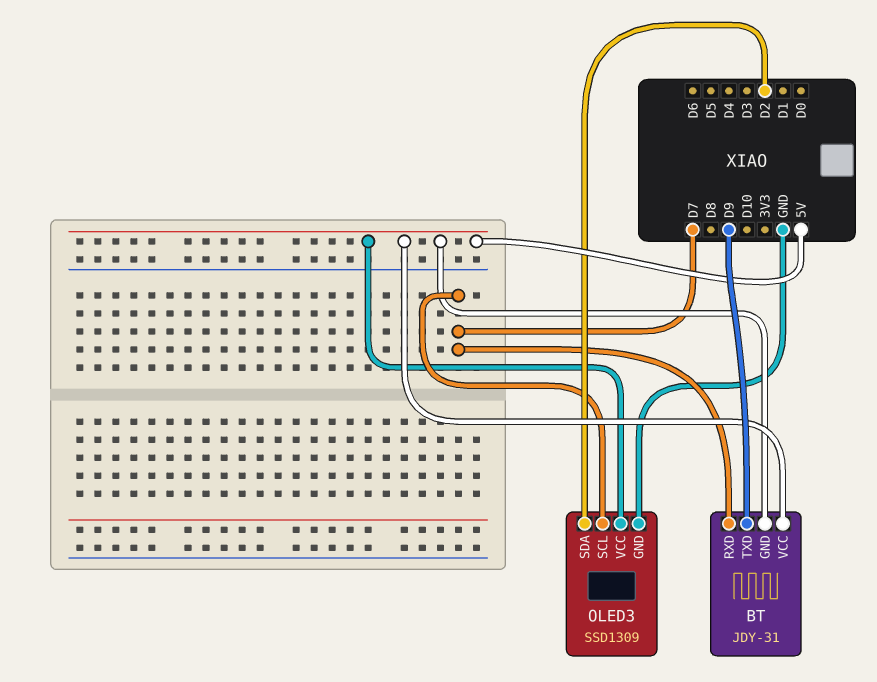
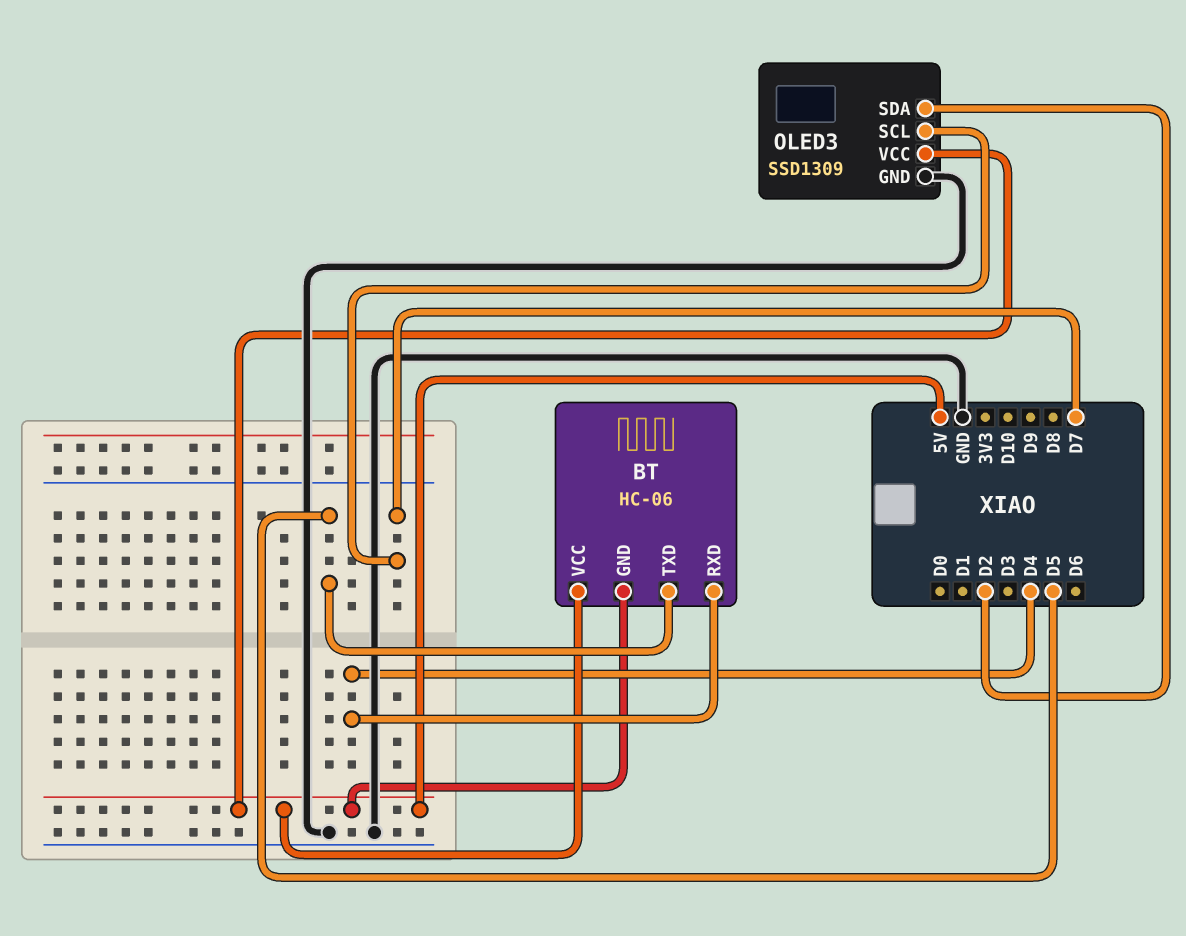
BT: JDY-31 -> HC-06
BT pin RXD: D7 -> D4
BT pin TXD: D9 -> D5

